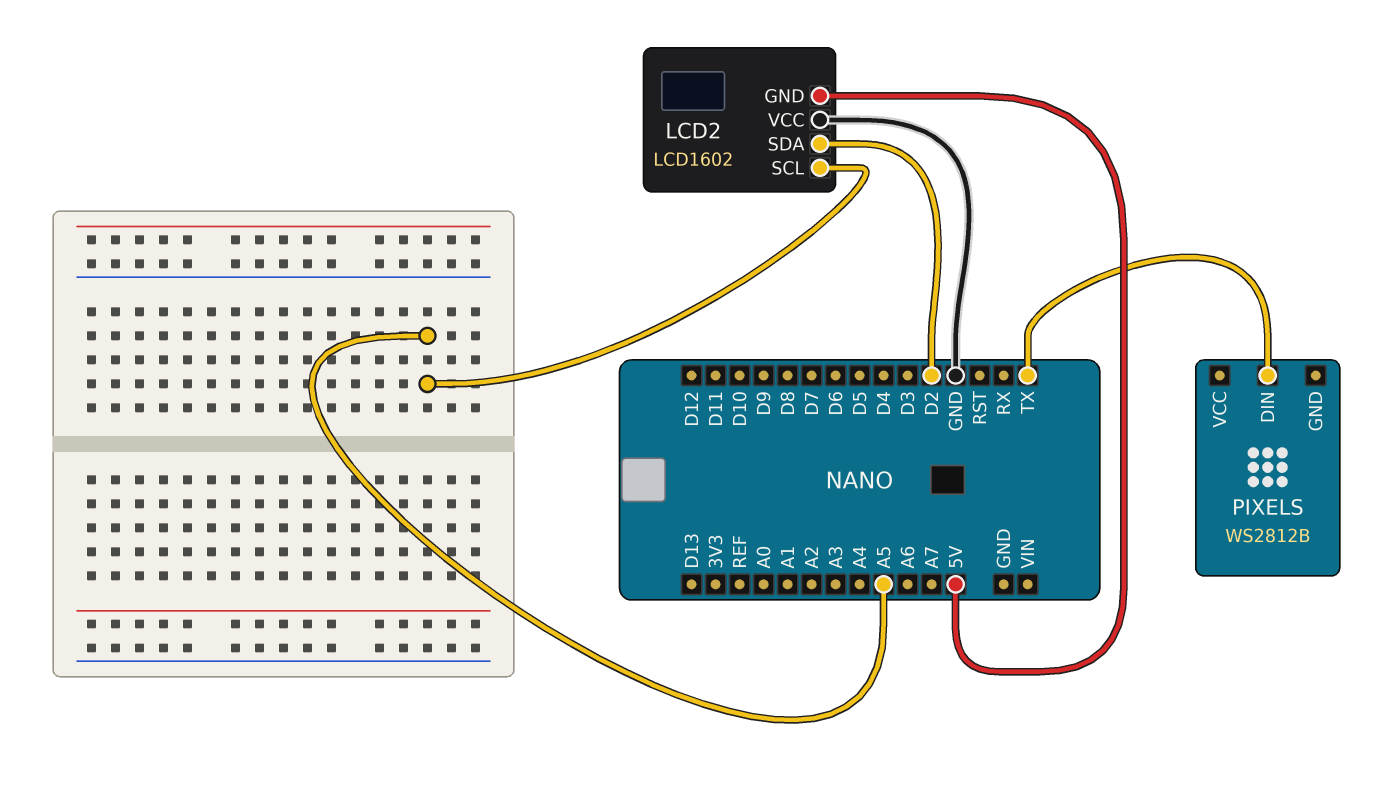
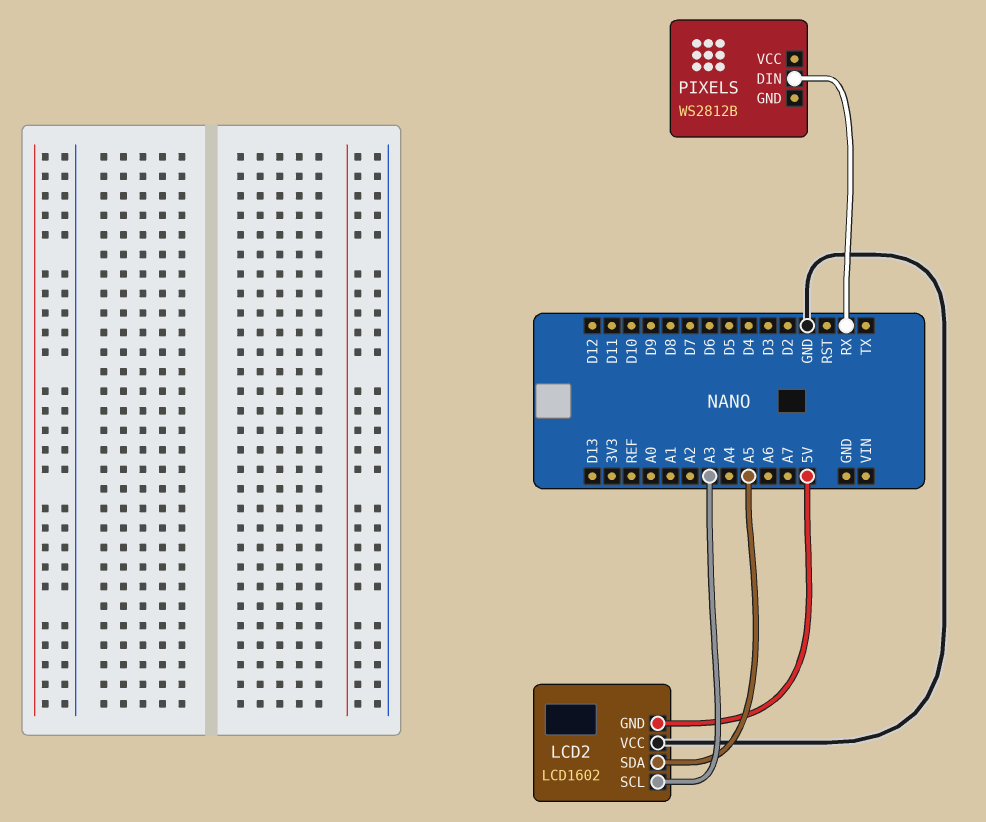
LCD2 pin SCL: A5 -> A3
LCD2 pin SDA: D2 -> A5
PIXELS pin DIN: TX -> RX

